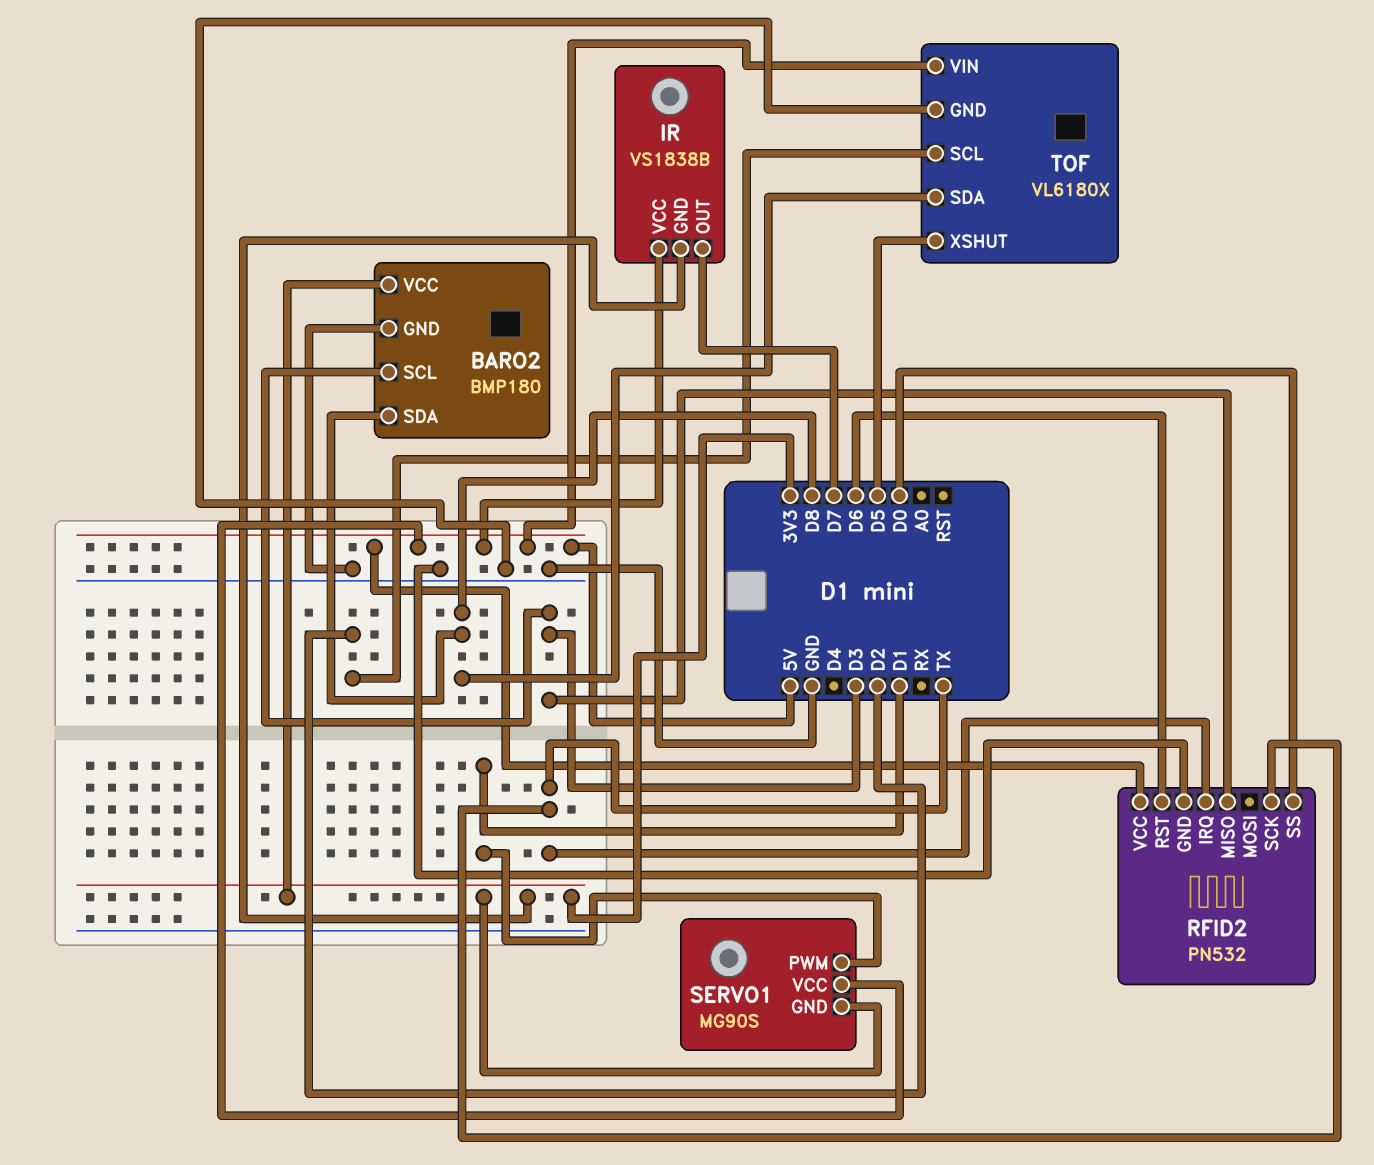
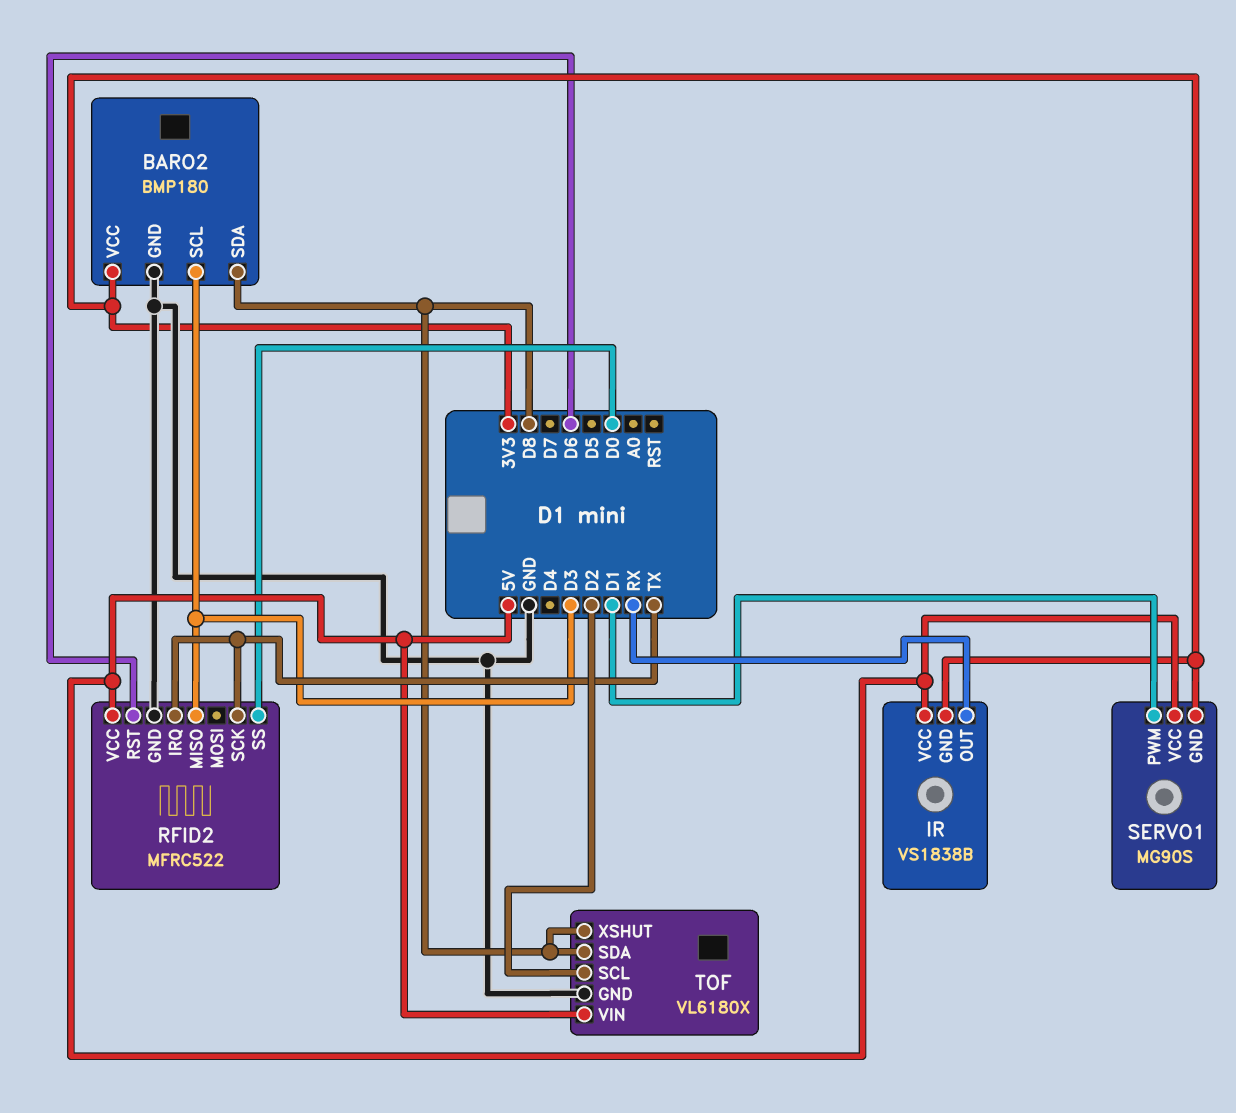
IR pin OUT: D7 -> RX
RFID2: PN532 -> MFRC522
TOF pin XSHUT: D5 -> D8

